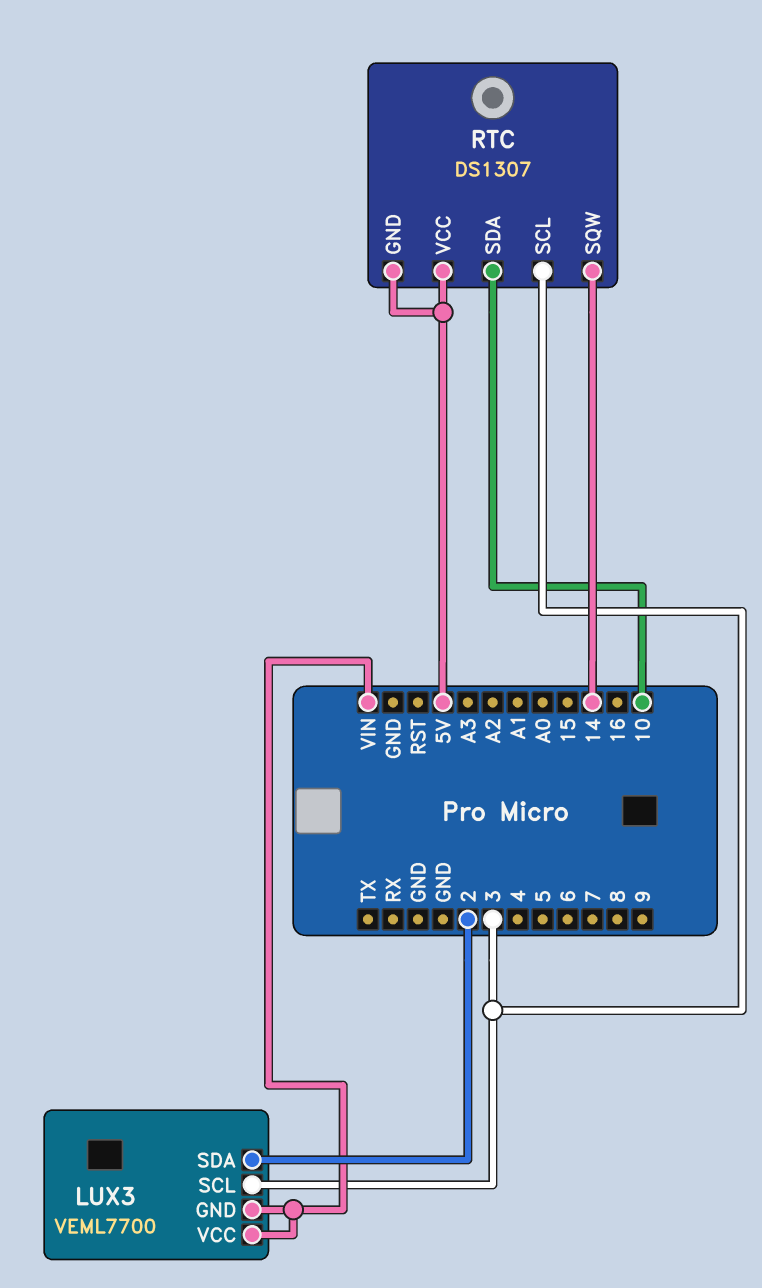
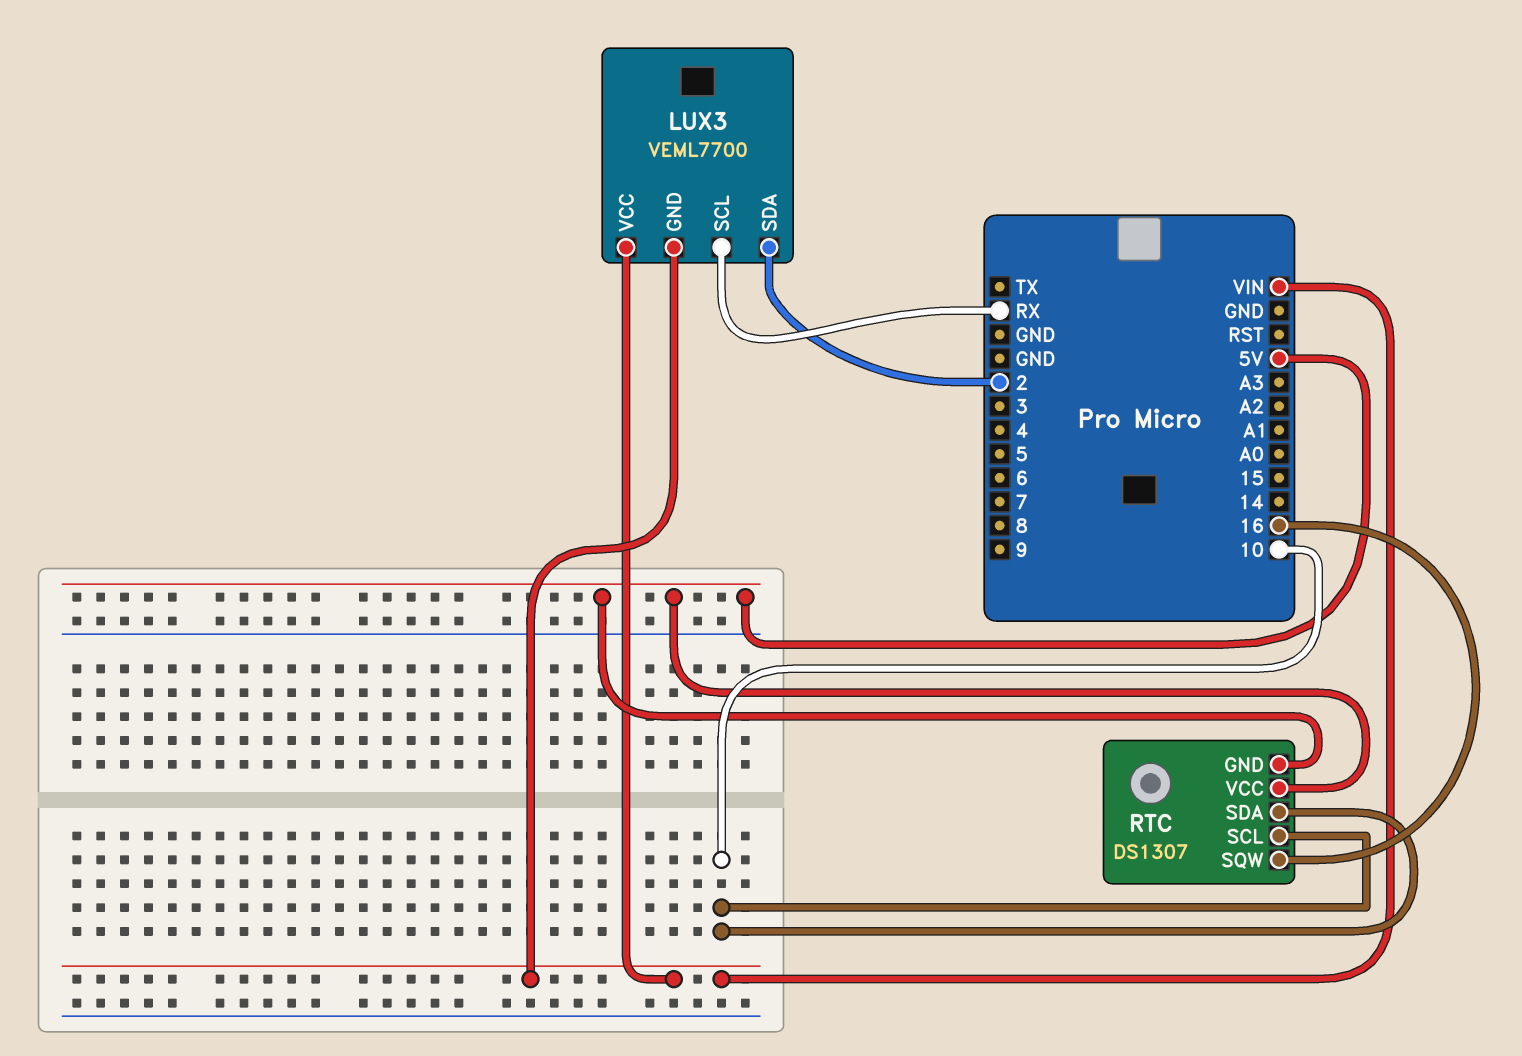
LUX3 pin SCL: 3 -> RX
RTC pin SCL: 3 -> 10
RTC pin SQW: 14 -> 16

